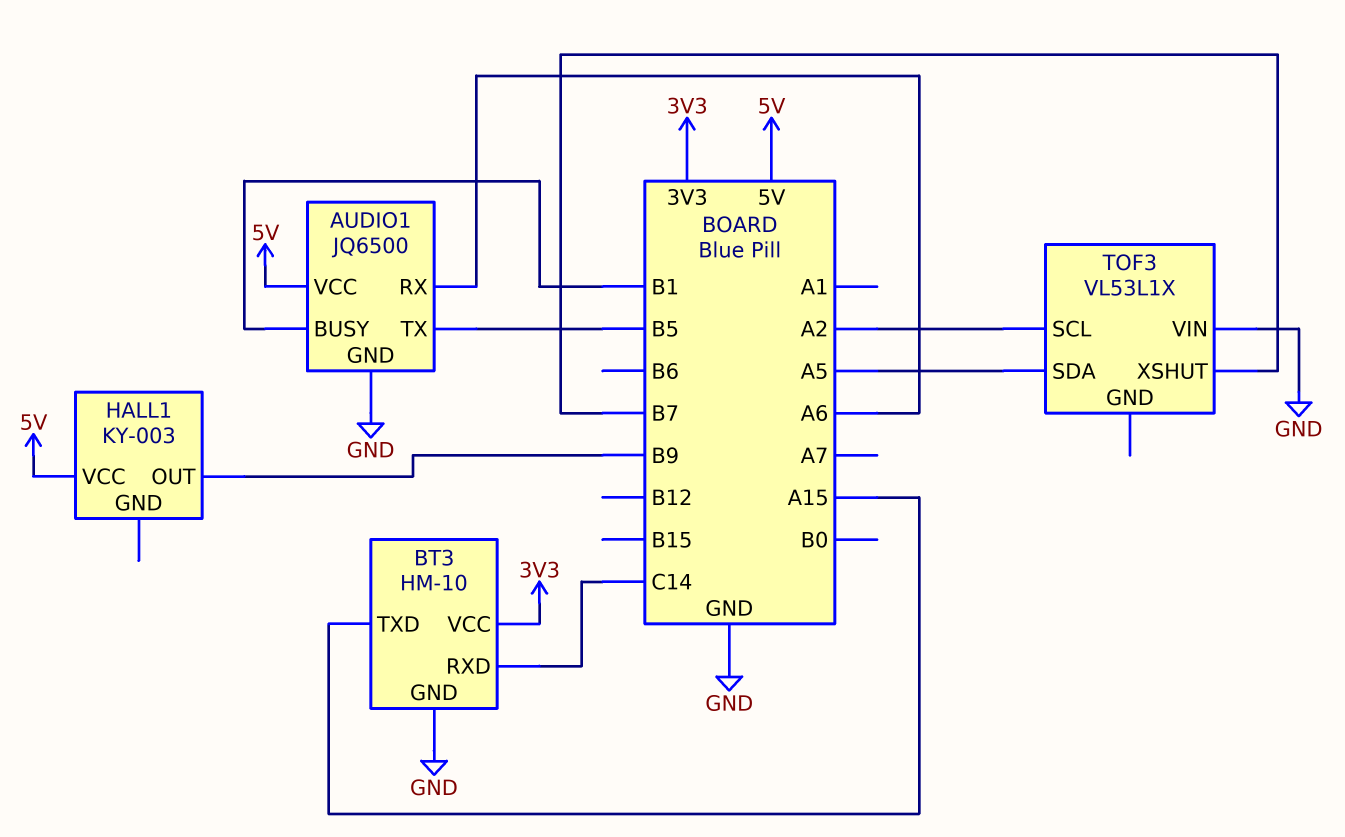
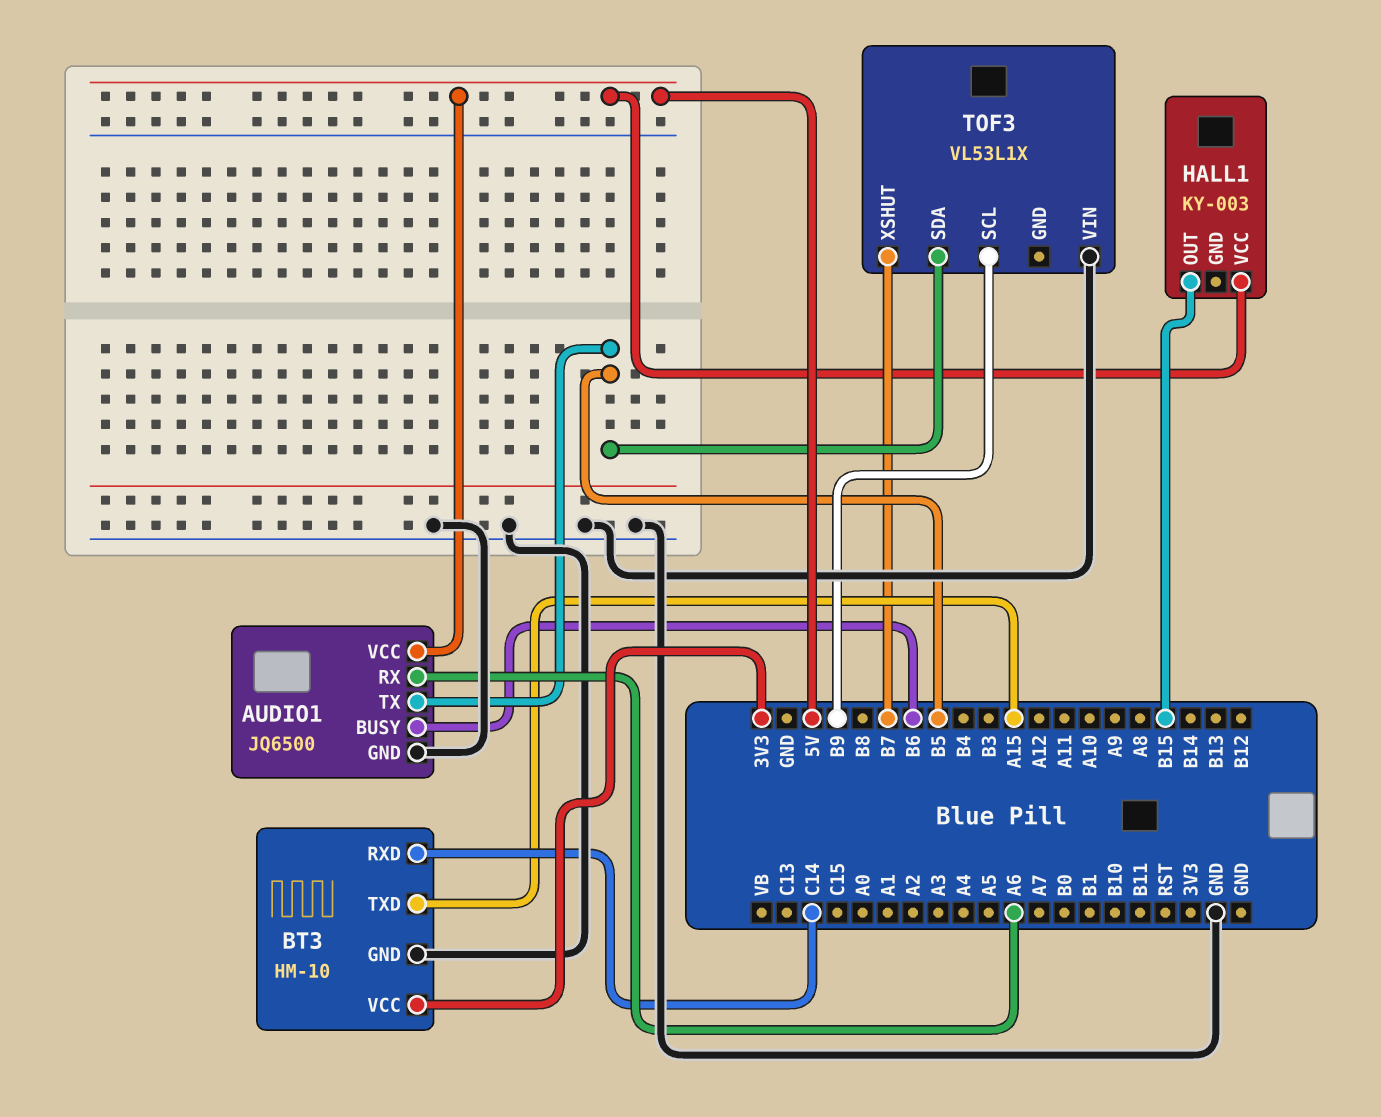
AUDIO1 pin BUSY: B1 -> B6
HALL1 pin OUT: B9 -> B15
TOF3 pin SCL: A2 -> B9
TOF3 pin SDA: A5 -> B5

